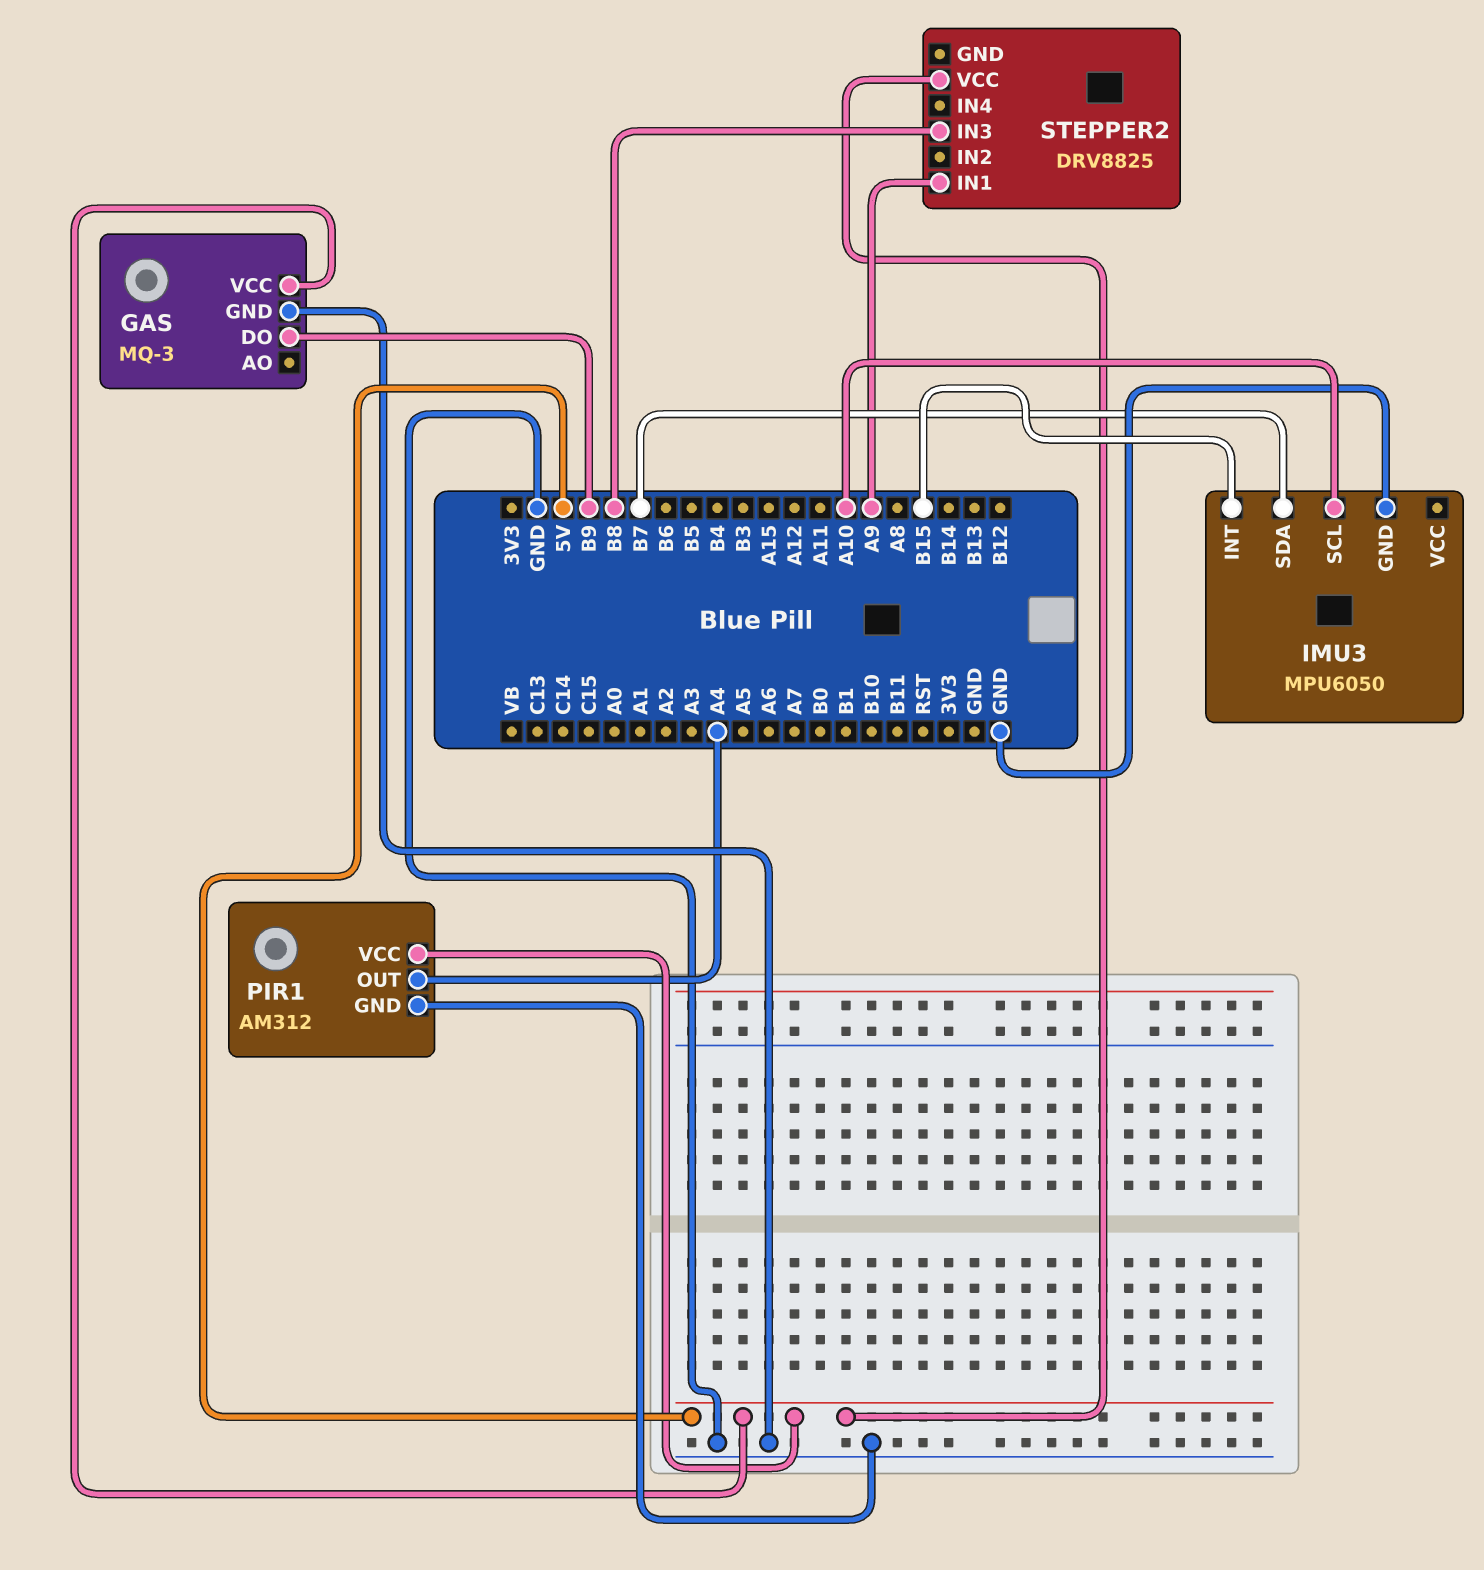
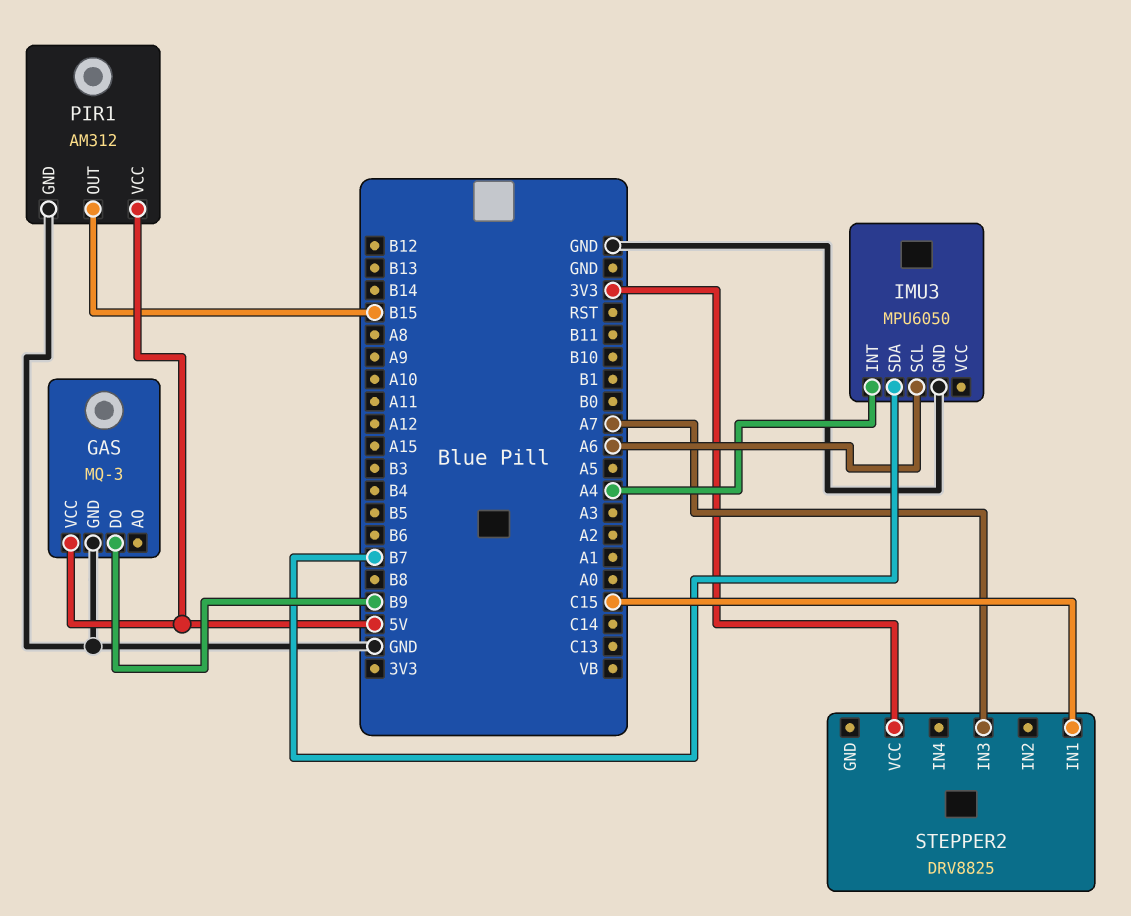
IMU3 pin INT: B15 -> A4
IMU3 pin SCL: A10 -> A6
PIR1 pin OUT: A4 -> B15
STEPPER2 pin IN1: A9 -> C15
STEPPER2 pin IN3: B8 -> A7
STEPPER2 pin VCC: 5V -> 3V3

